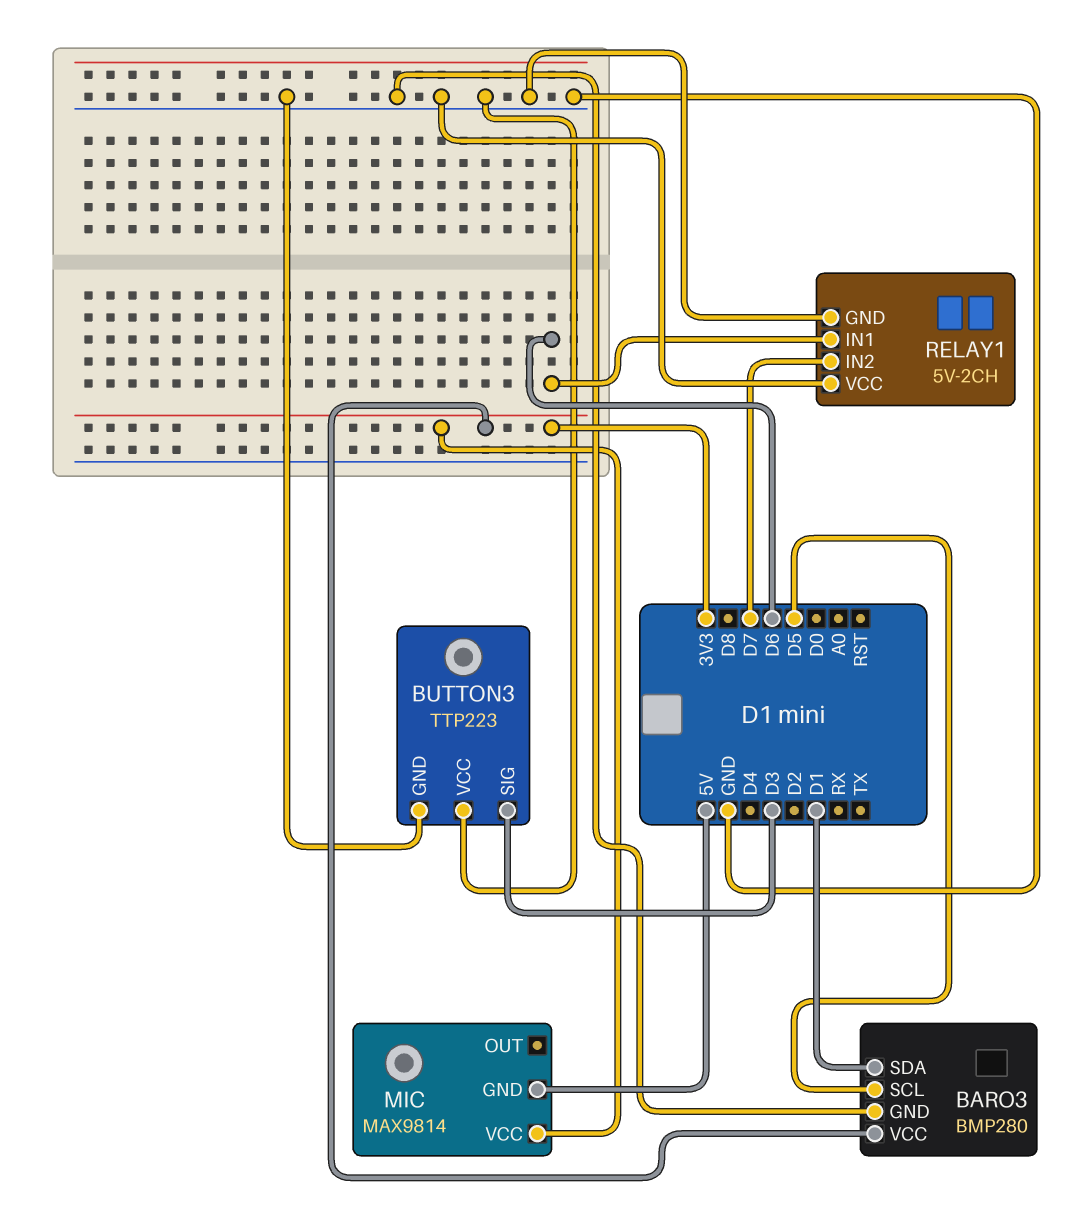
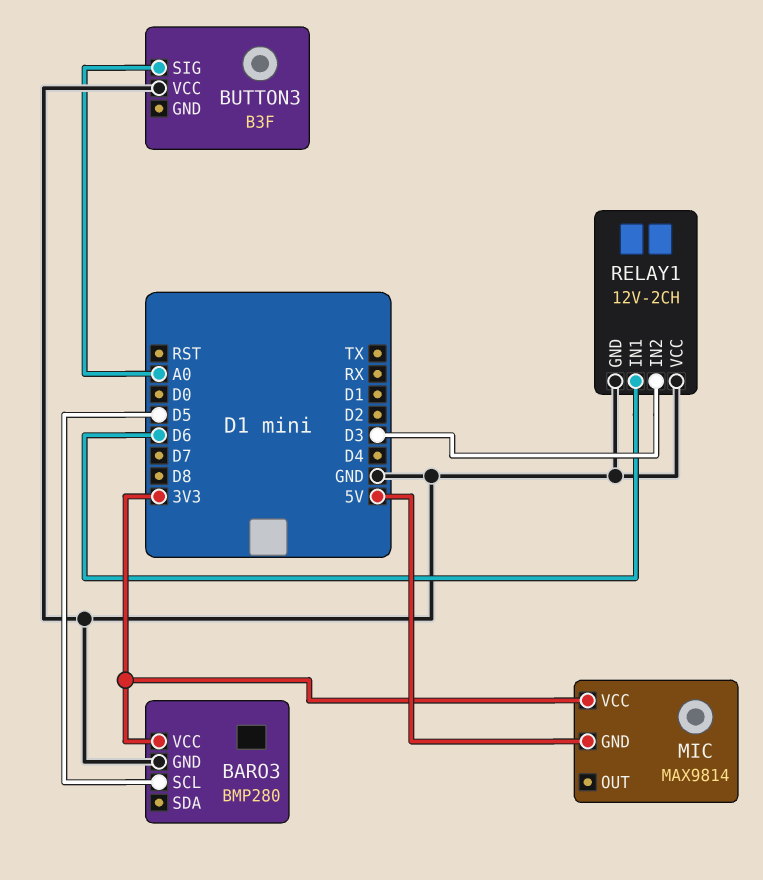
BARO3 pin SDA: D1 -> none
BUTTON3: TTP223 -> B3F
BUTTON3 pin GND: GND -> none
BUTTON3 pin SIG: D3 -> A0
RELAY1: 5V-2CH -> 12V-2CH
RELAY1 pin IN2: D7 -> D3

